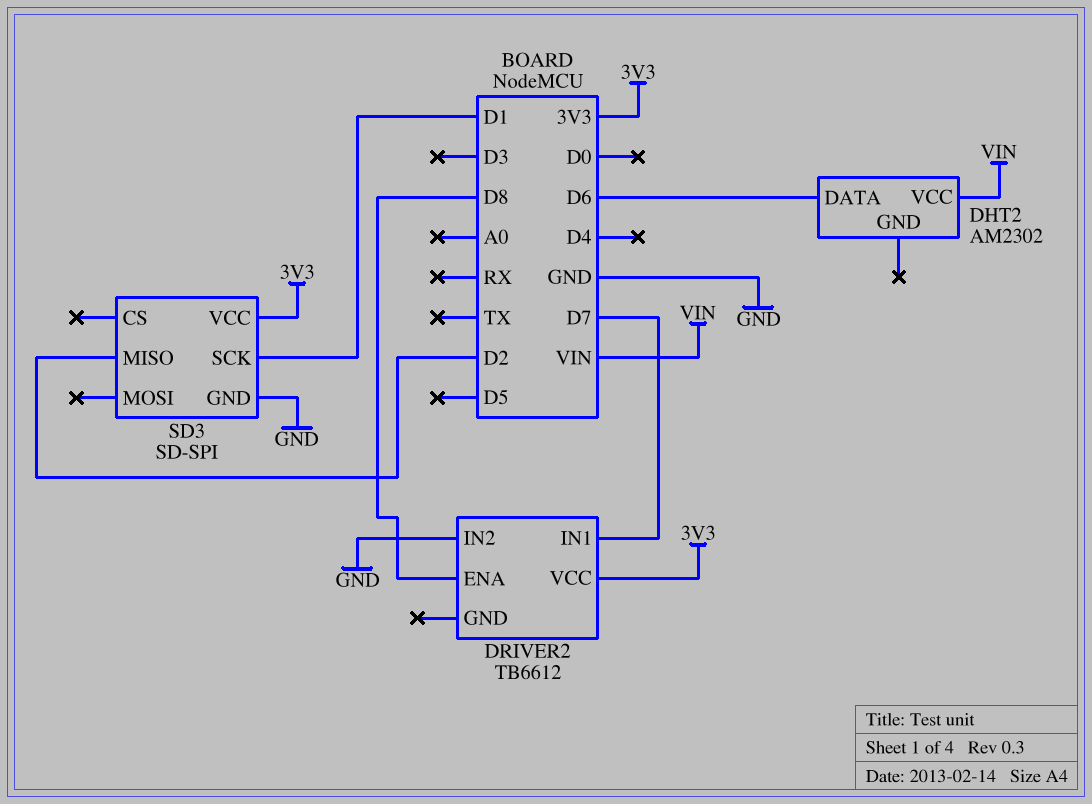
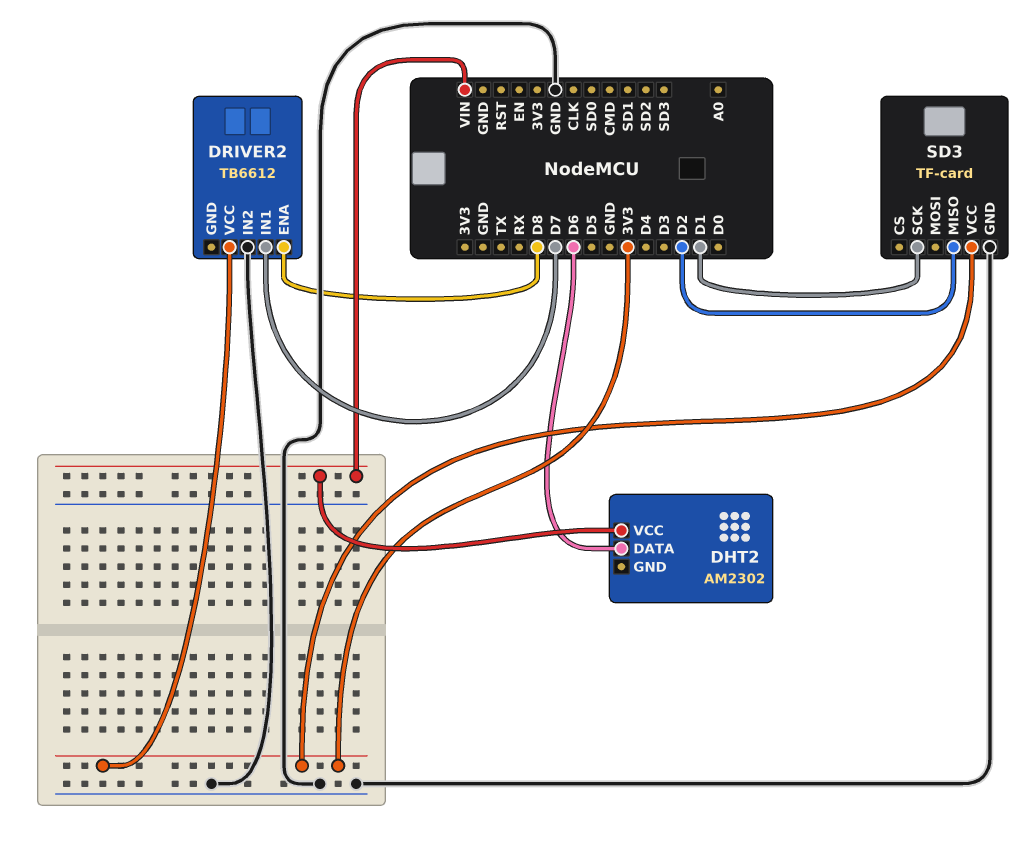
SD3: SD-SPI -> TF-card

